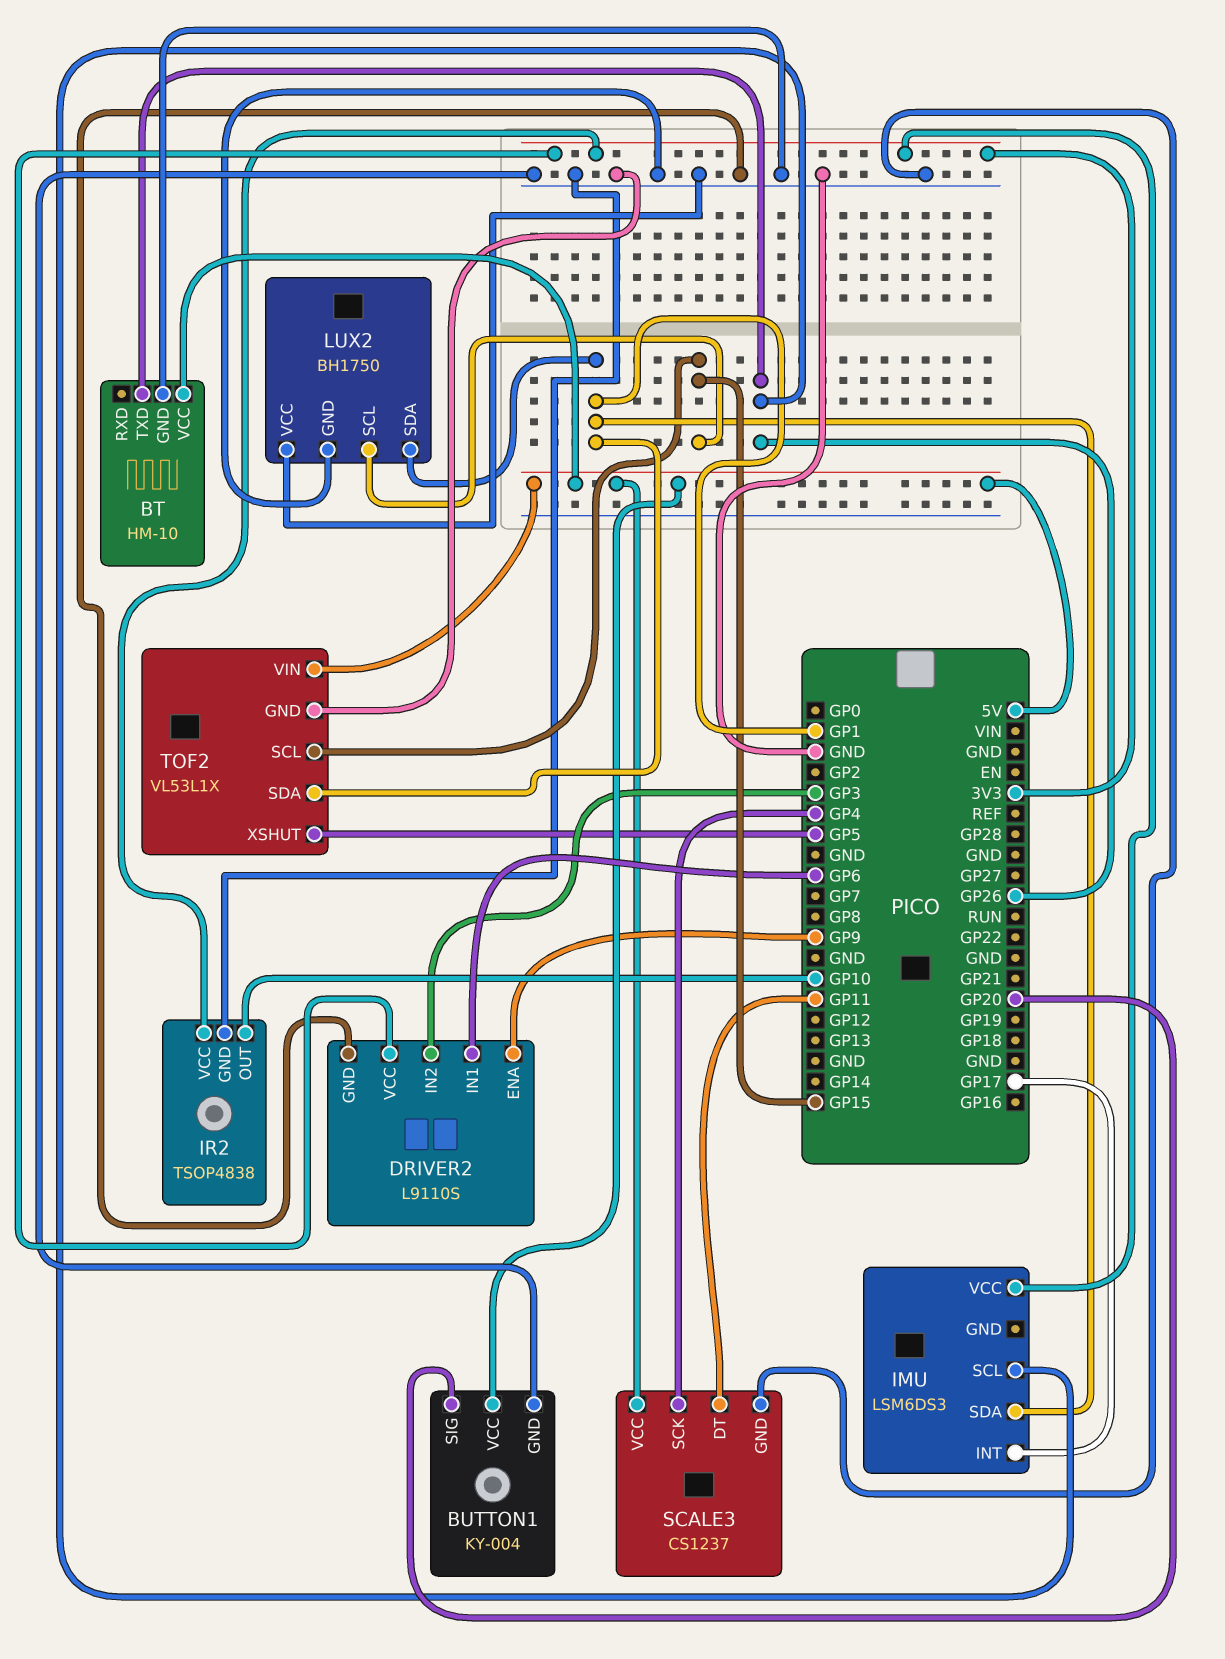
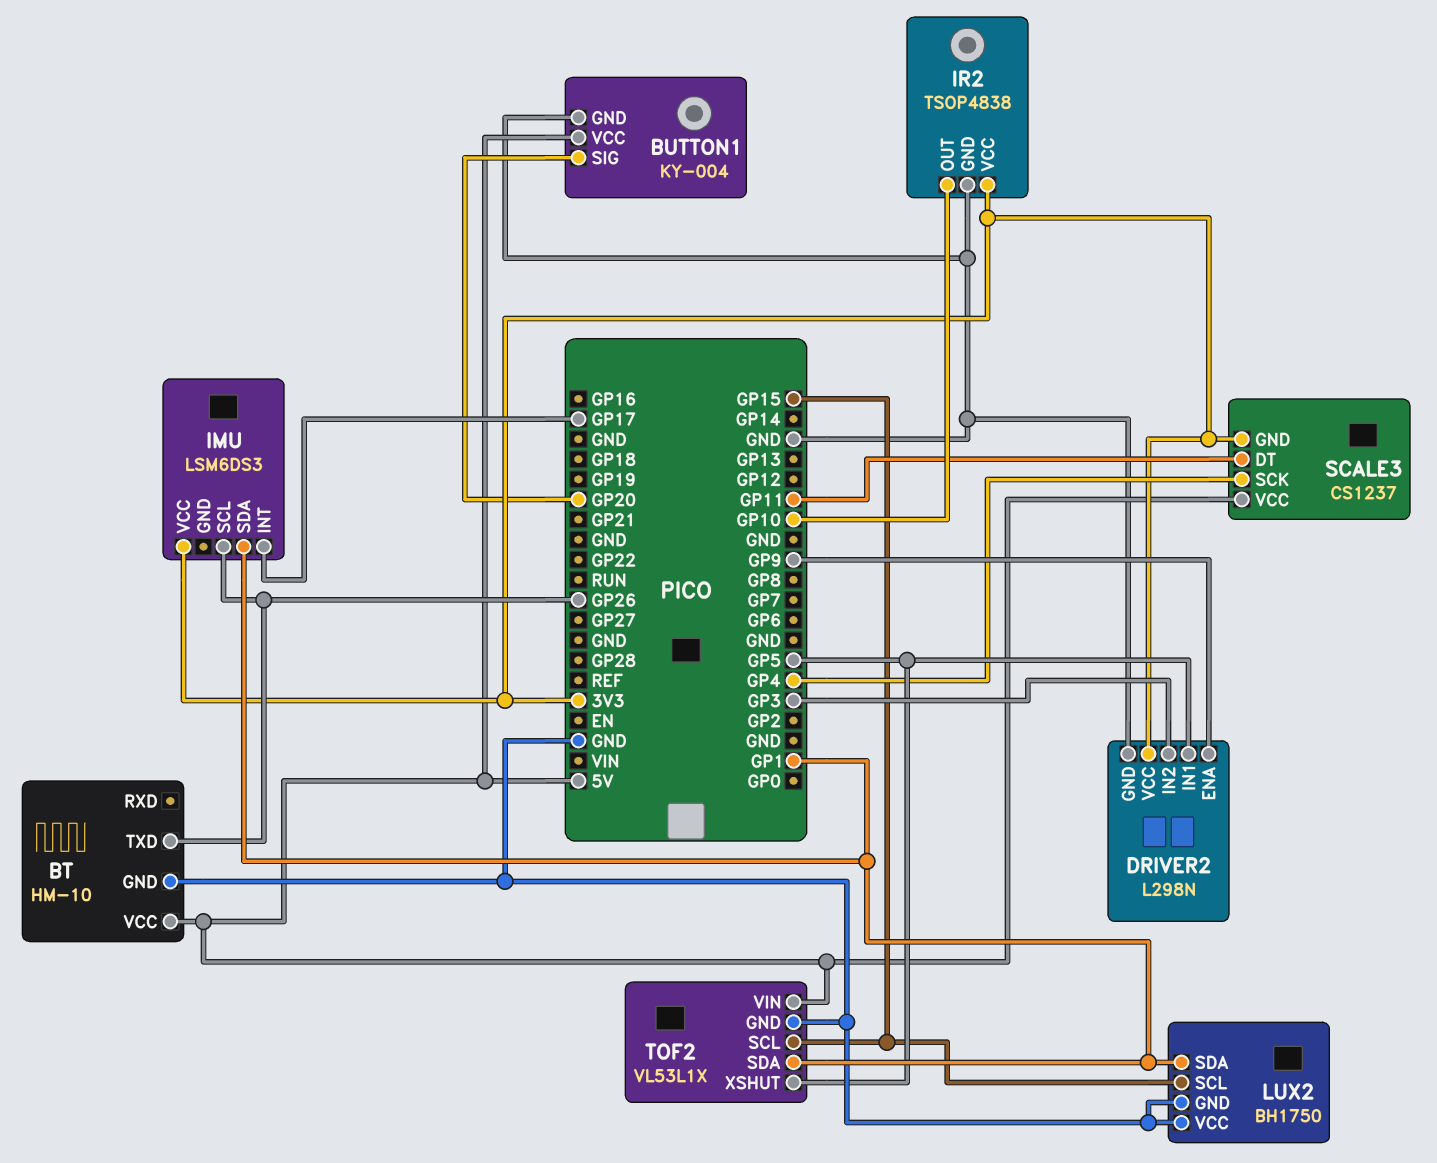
DRIVER2: L9110S -> L298N
DRIVER2 pin IN1: GP6 -> GP5
SCALE3 pin GND: GND -> 3V3

